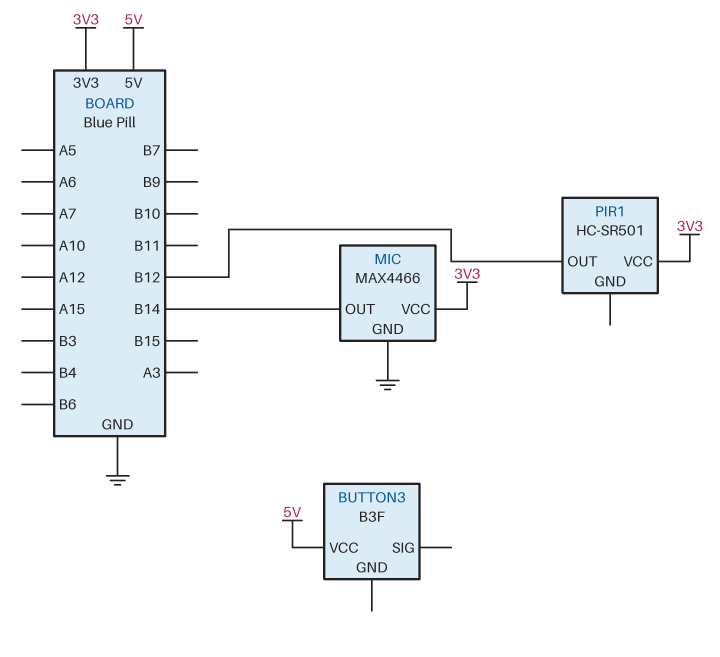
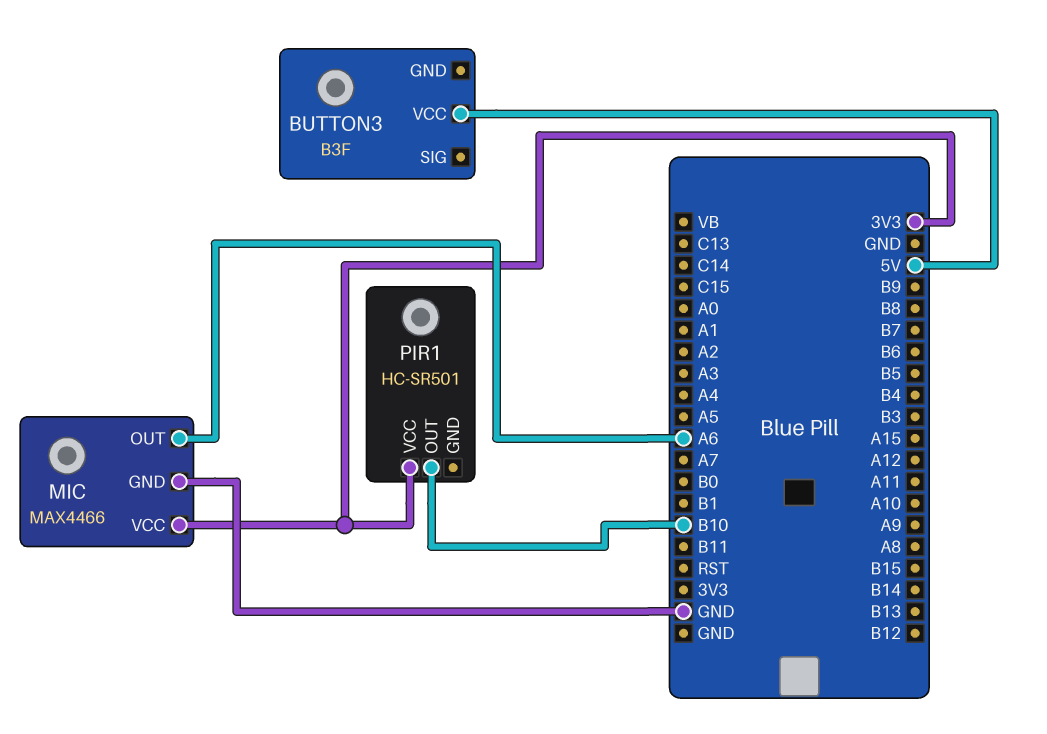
MIC pin OUT: B14 -> A6
PIR1 pin OUT: B12 -> B10

